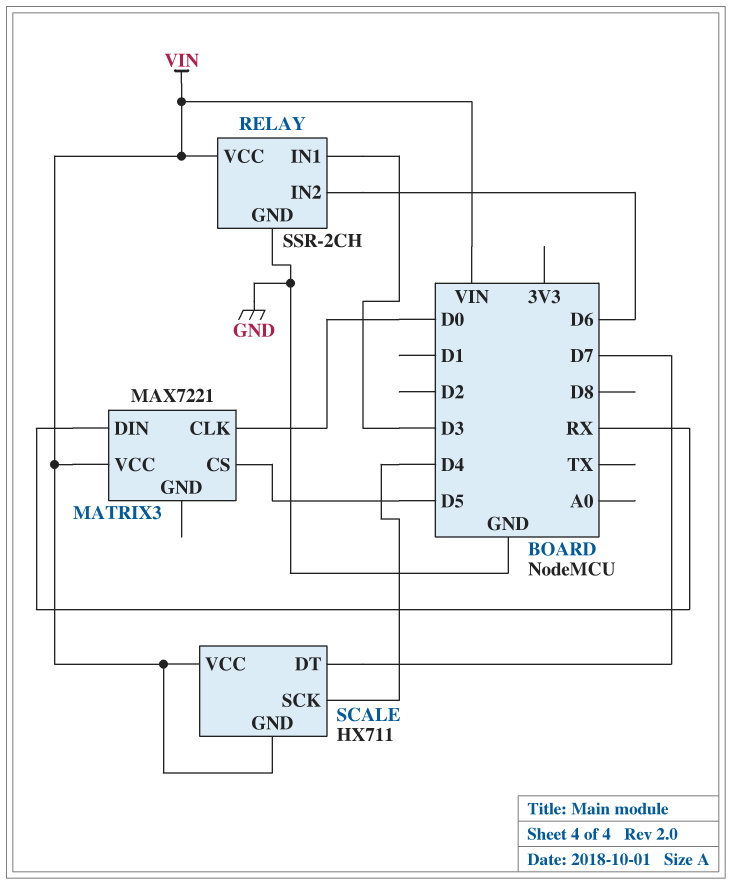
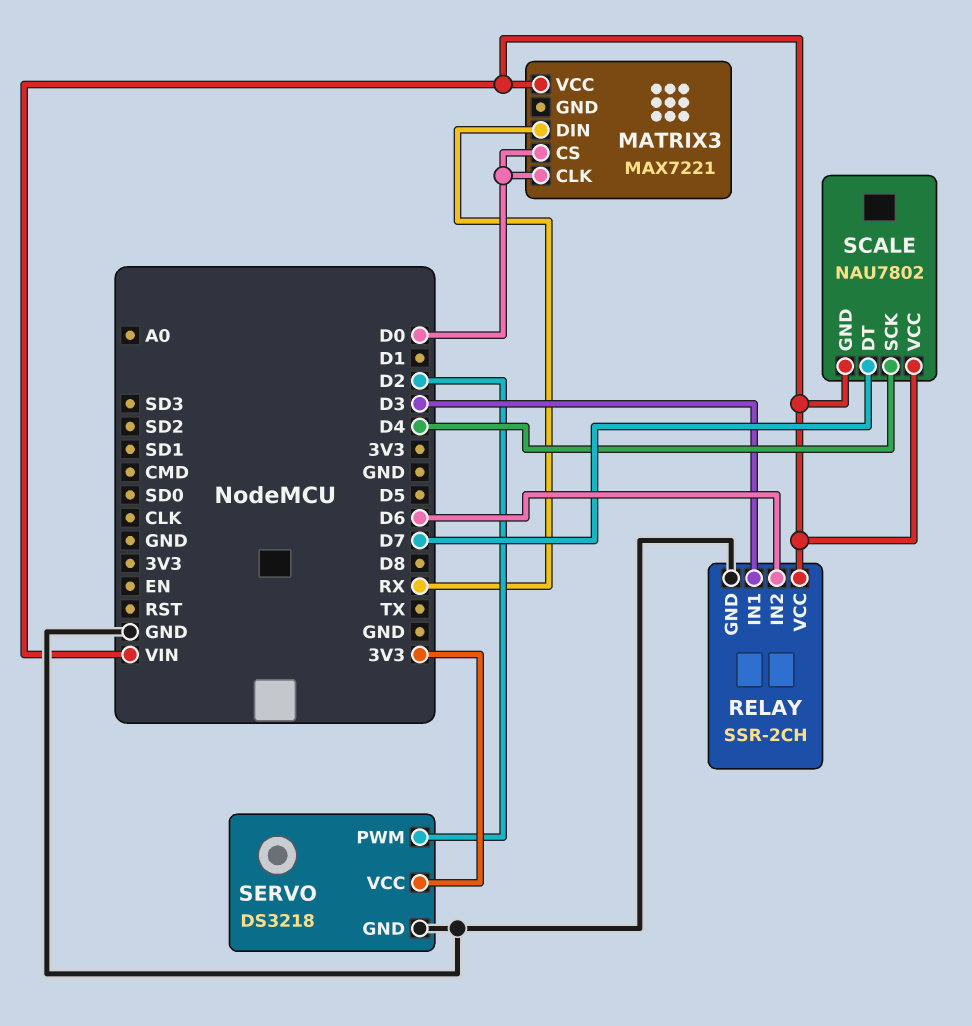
MATRIX3 pin CS: D5 -> D0
SCALE: HX711 -> NAU7802
SERVO: none -> DS3218
SERVO pin GND: none -> GND
SERVO pin PWM: none -> D2
SERVO pin VCC: none -> 3V3

